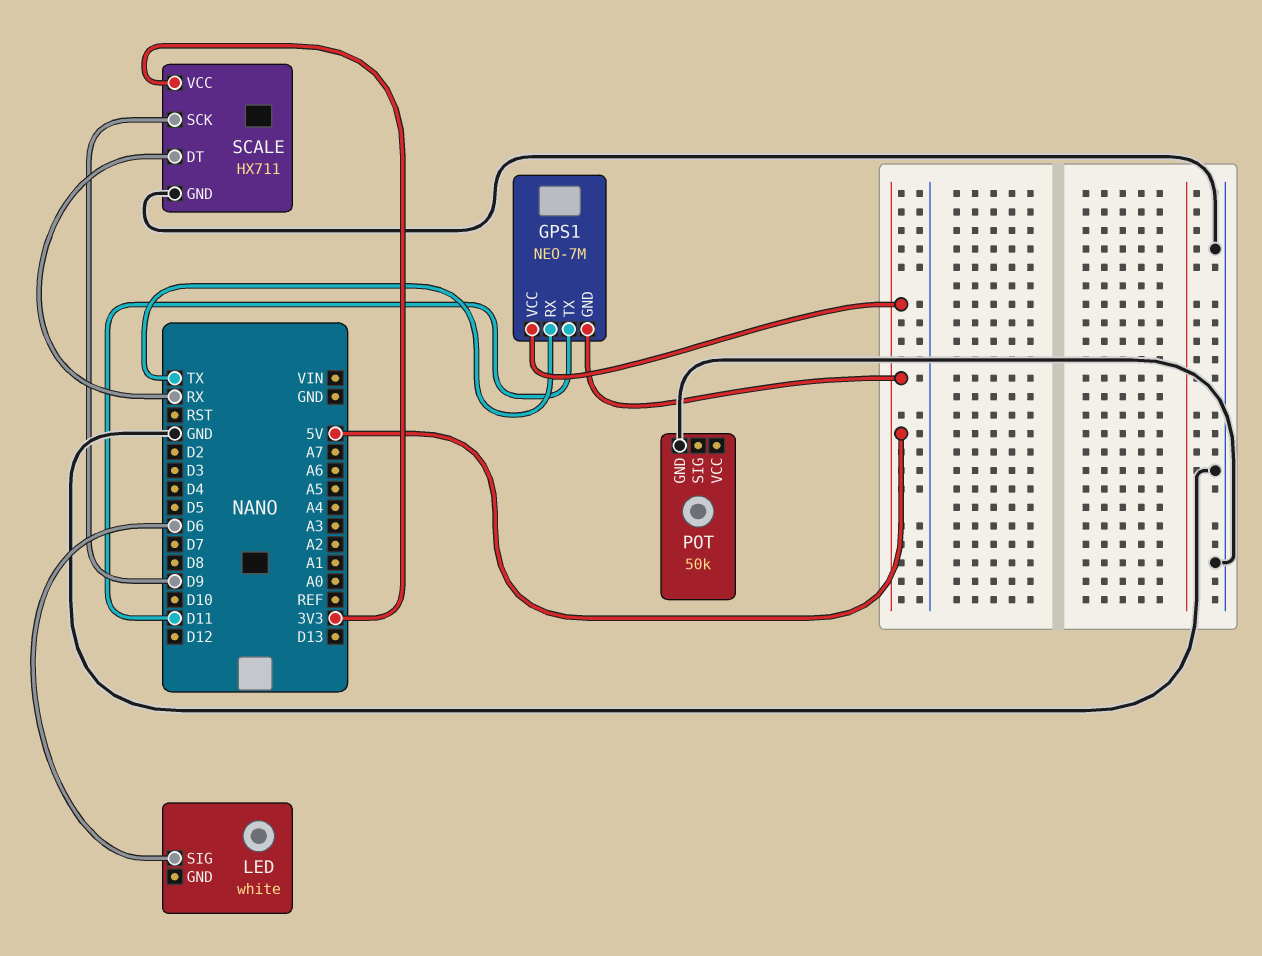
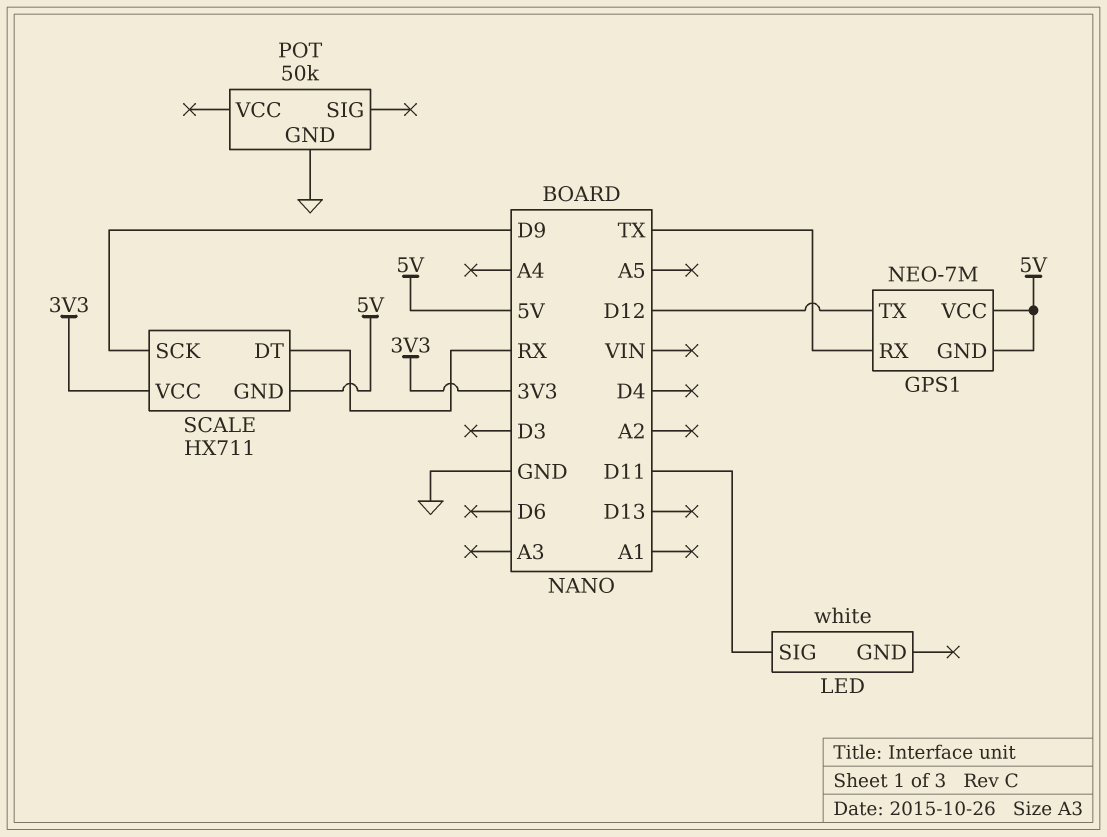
GPS1 pin TX: D11 -> D12
LED pin SIG: D6 -> D11
SCALE pin GND: GND -> 5V

